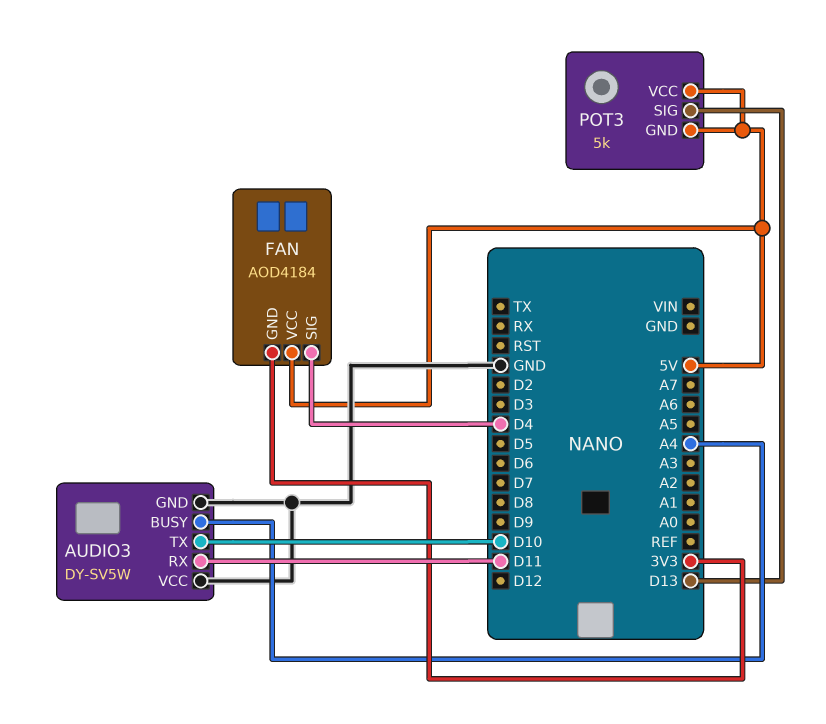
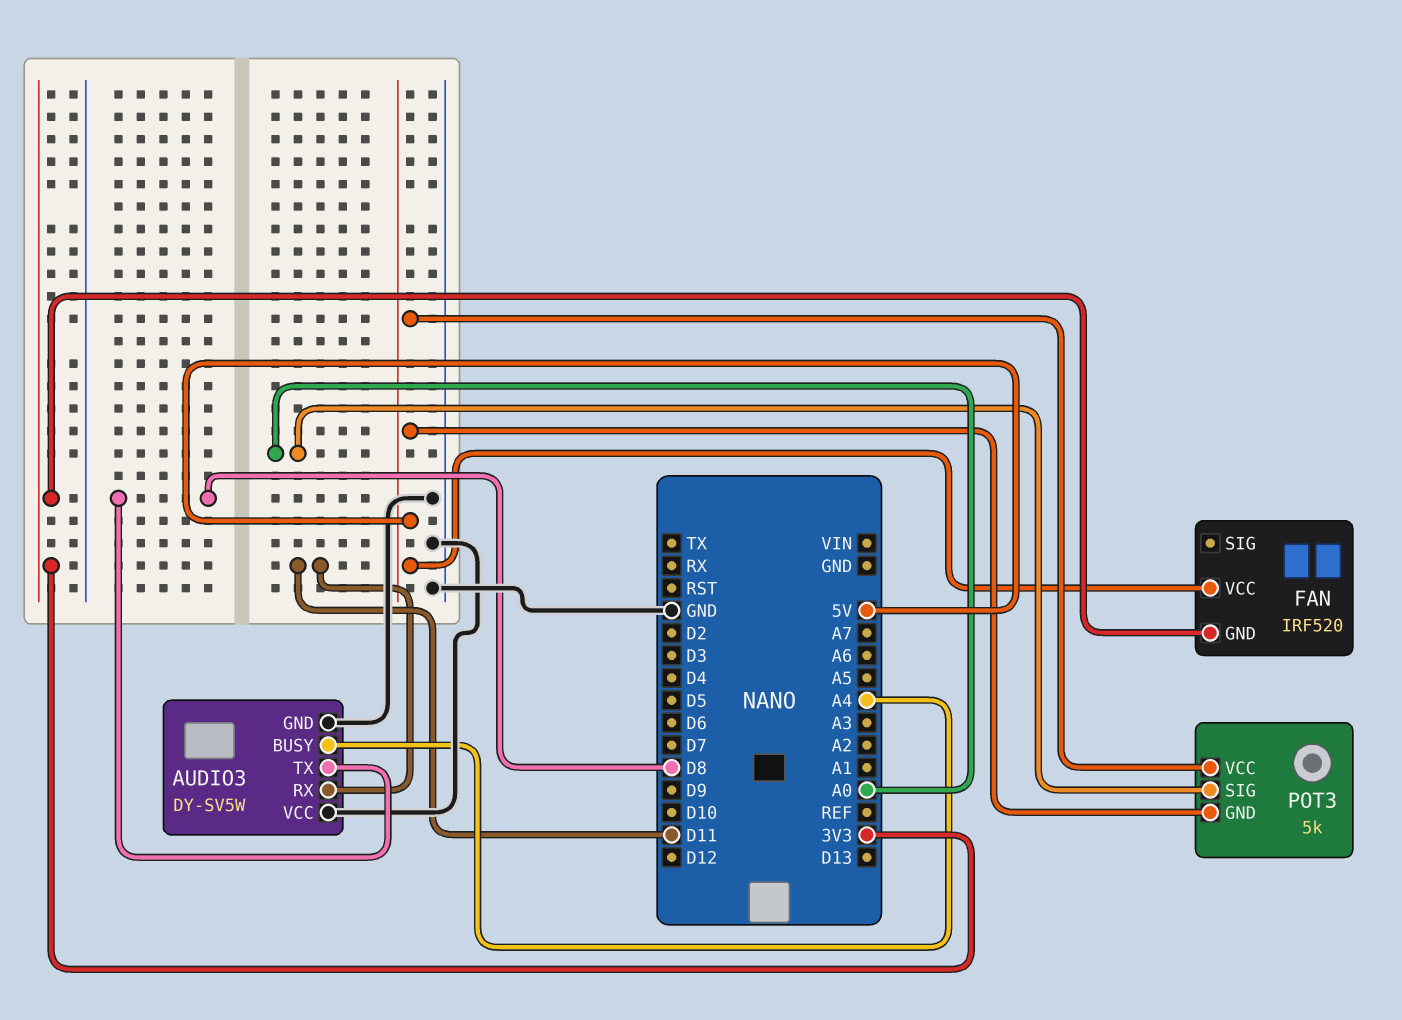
AUDIO3 pin TX: D10 -> D8
FAN: AOD4184 -> IRF520
FAN pin SIG: D4 -> none
POT3 pin SIG: D13 -> A0

